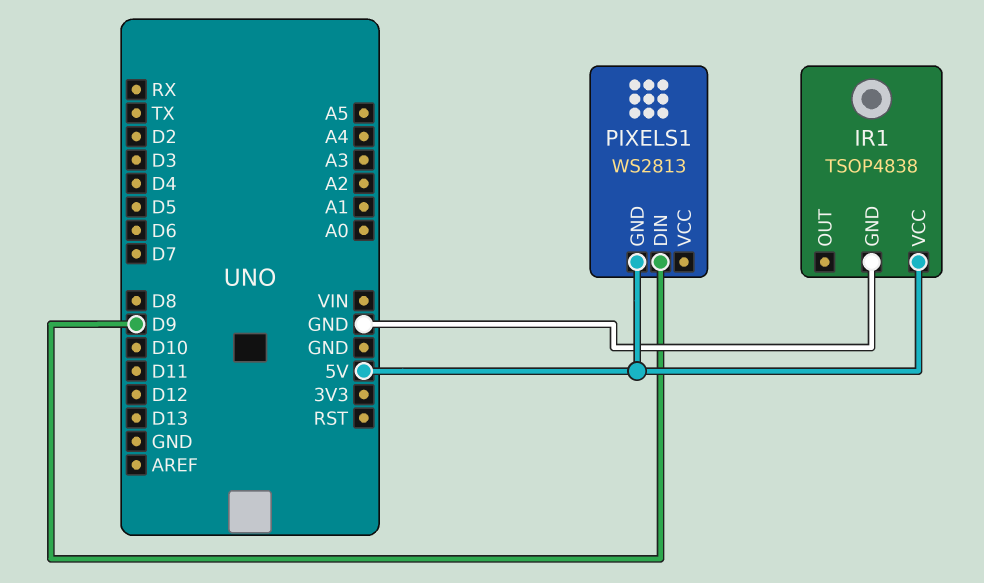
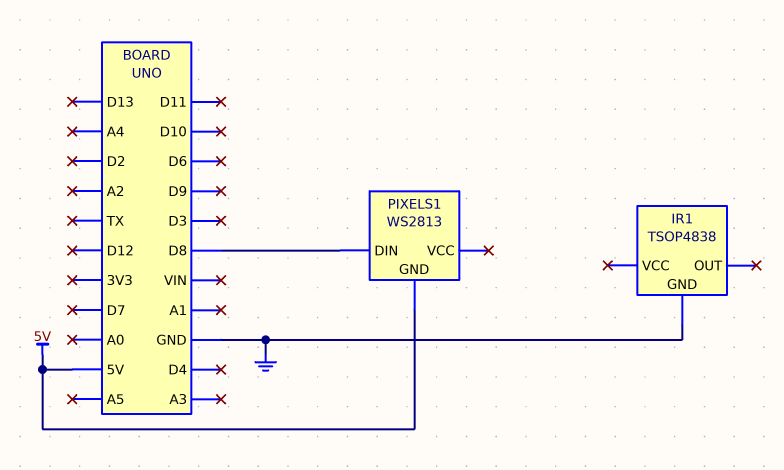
IR1 pin VCC: 5V -> none
PIXELS1 pin DIN: D9 -> D8

